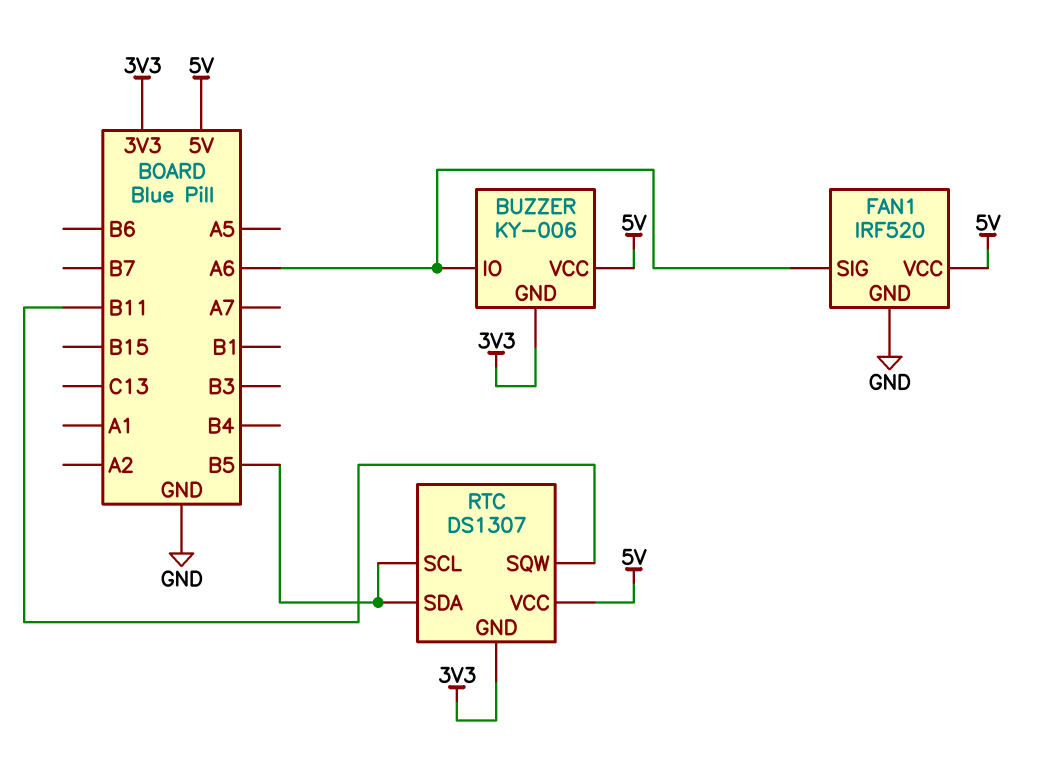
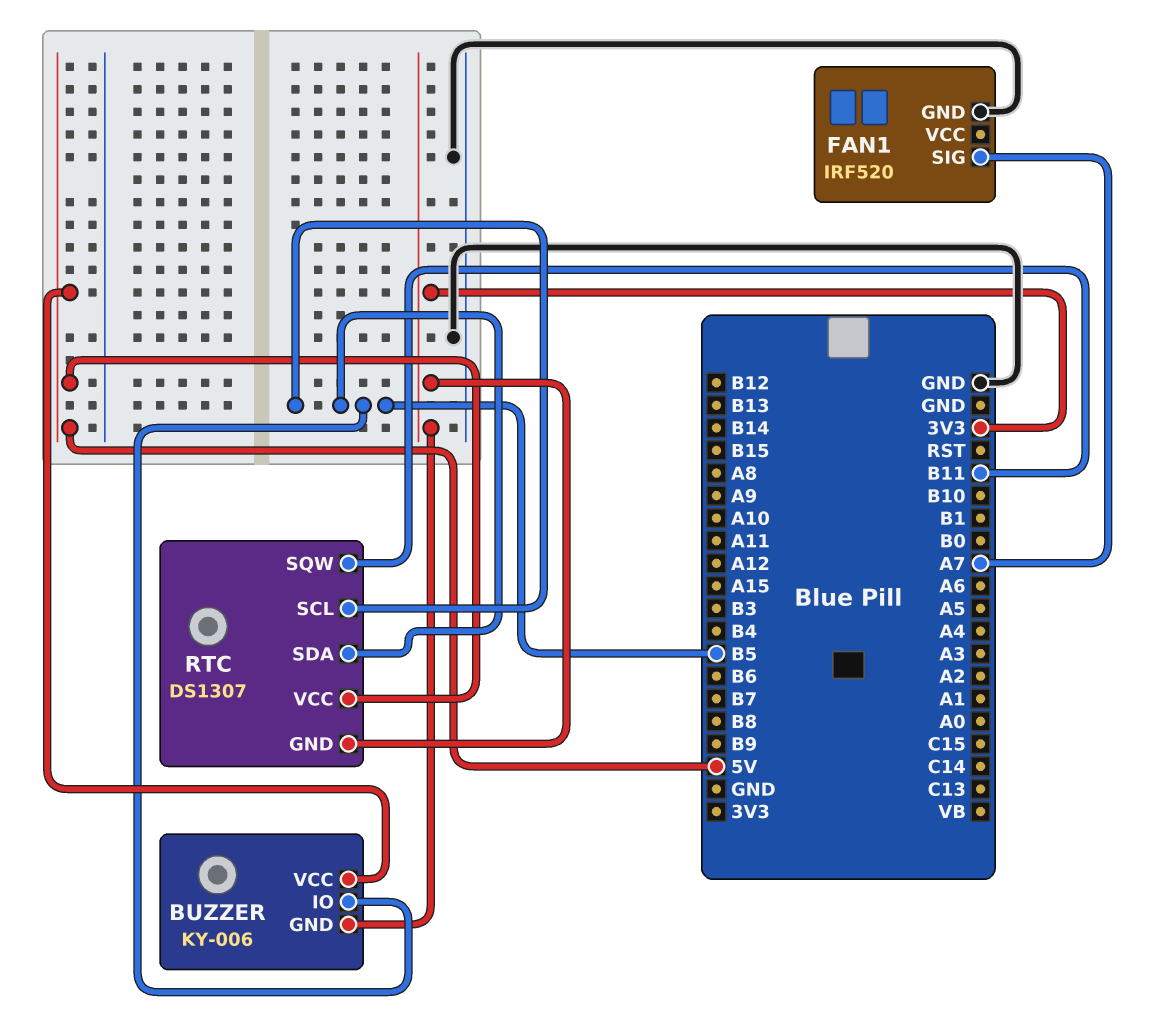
BUZZER pin IO: A6 -> B5
FAN1 pin SIG: A6 -> A7
FAN1 pin VCC: 5V -> none

